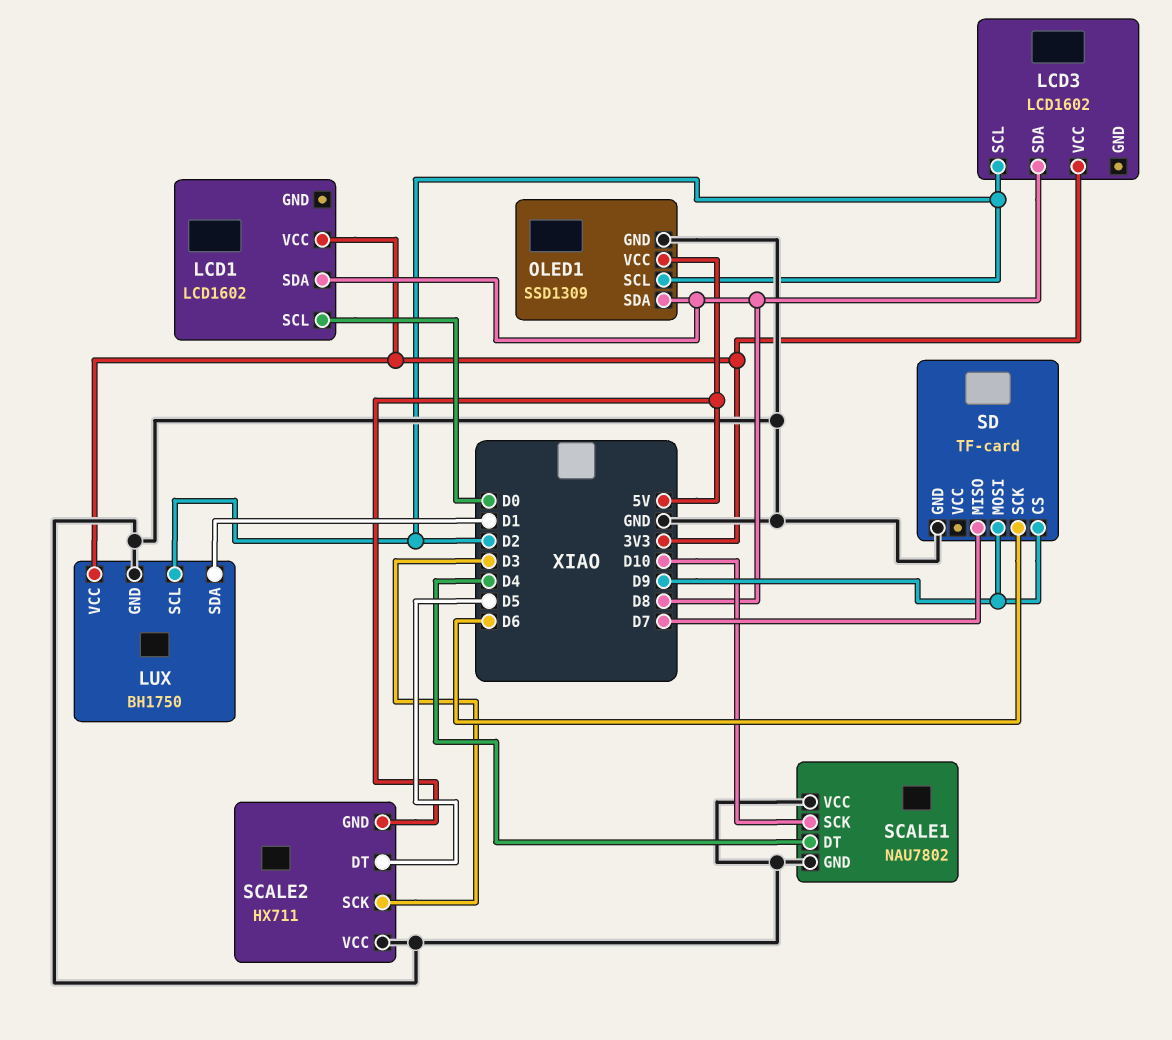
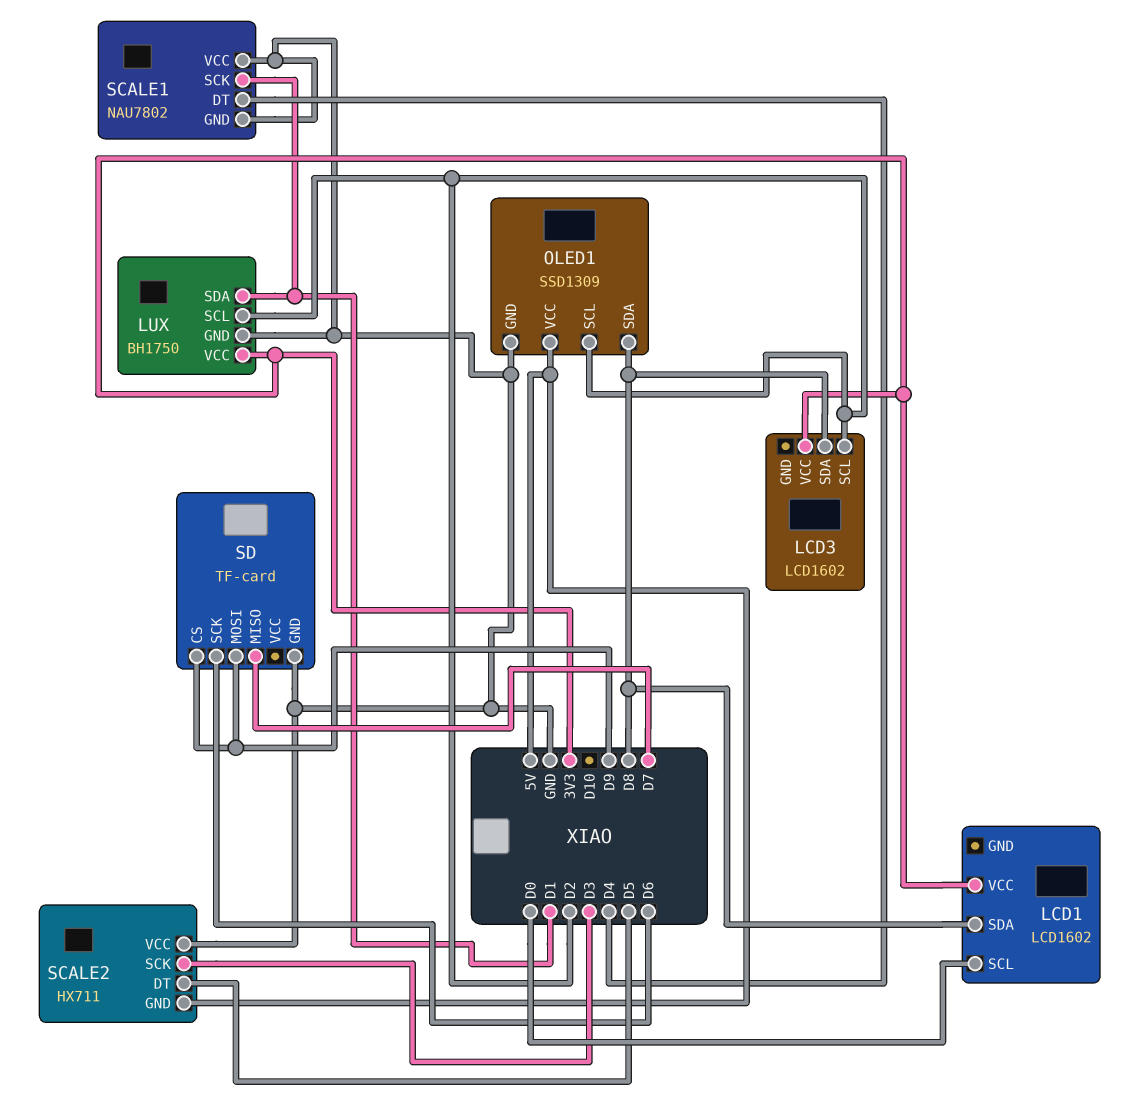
SCALE1 pin SCK: D10 -> D1

